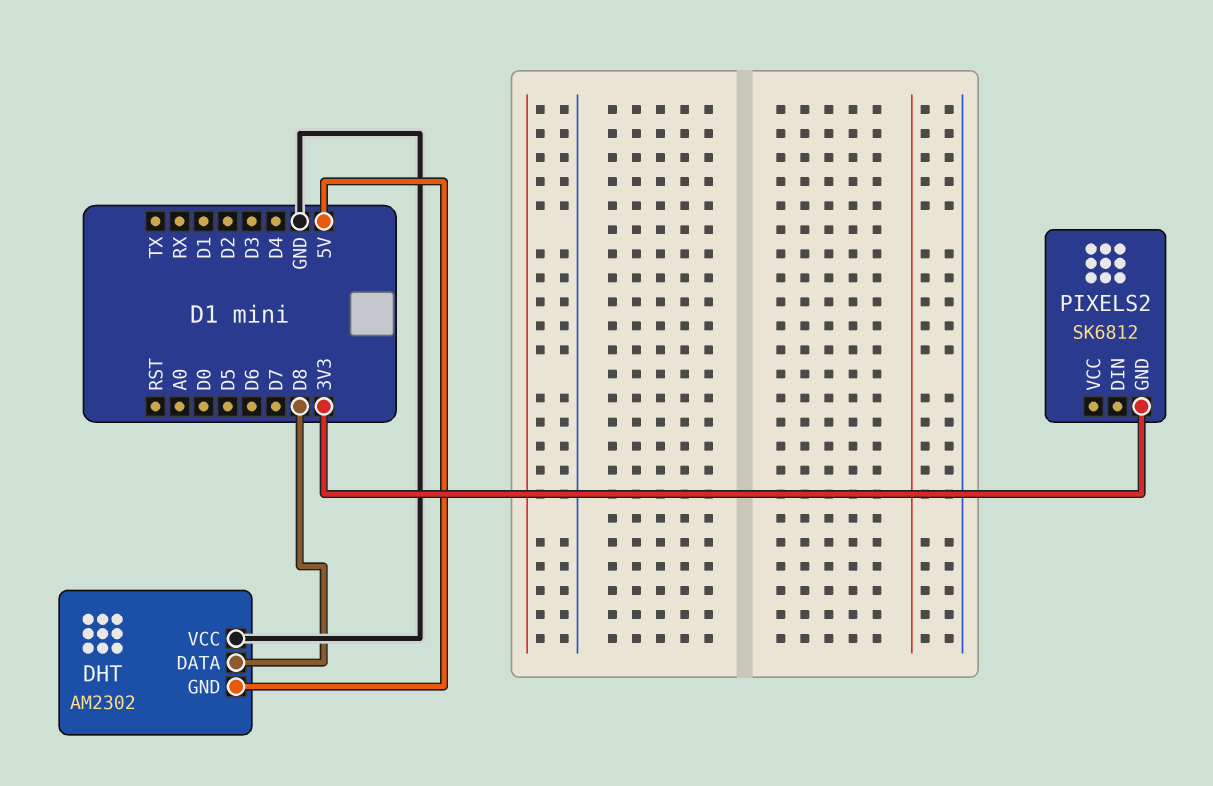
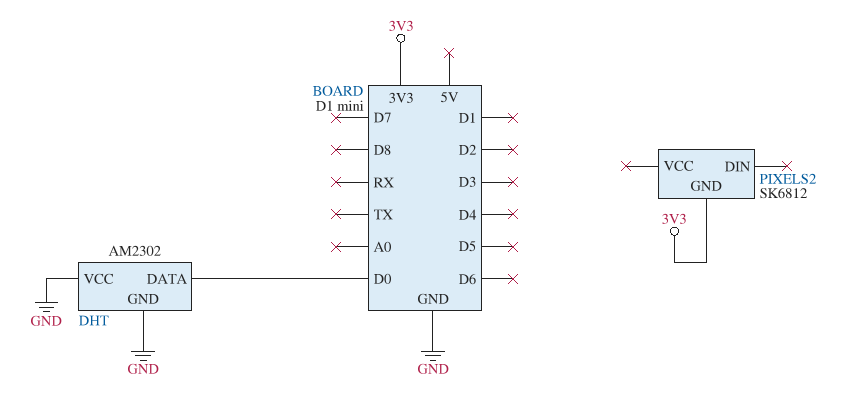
DHT pin DATA: D8 -> D0
DHT pin GND: 5V -> GND

